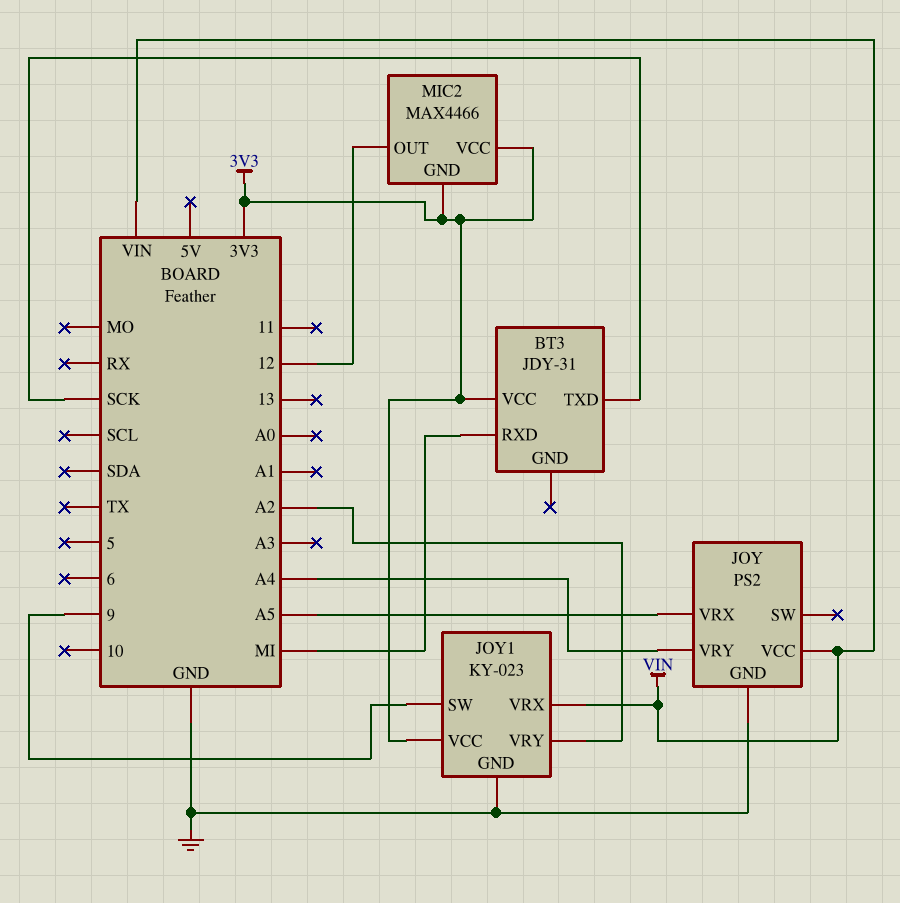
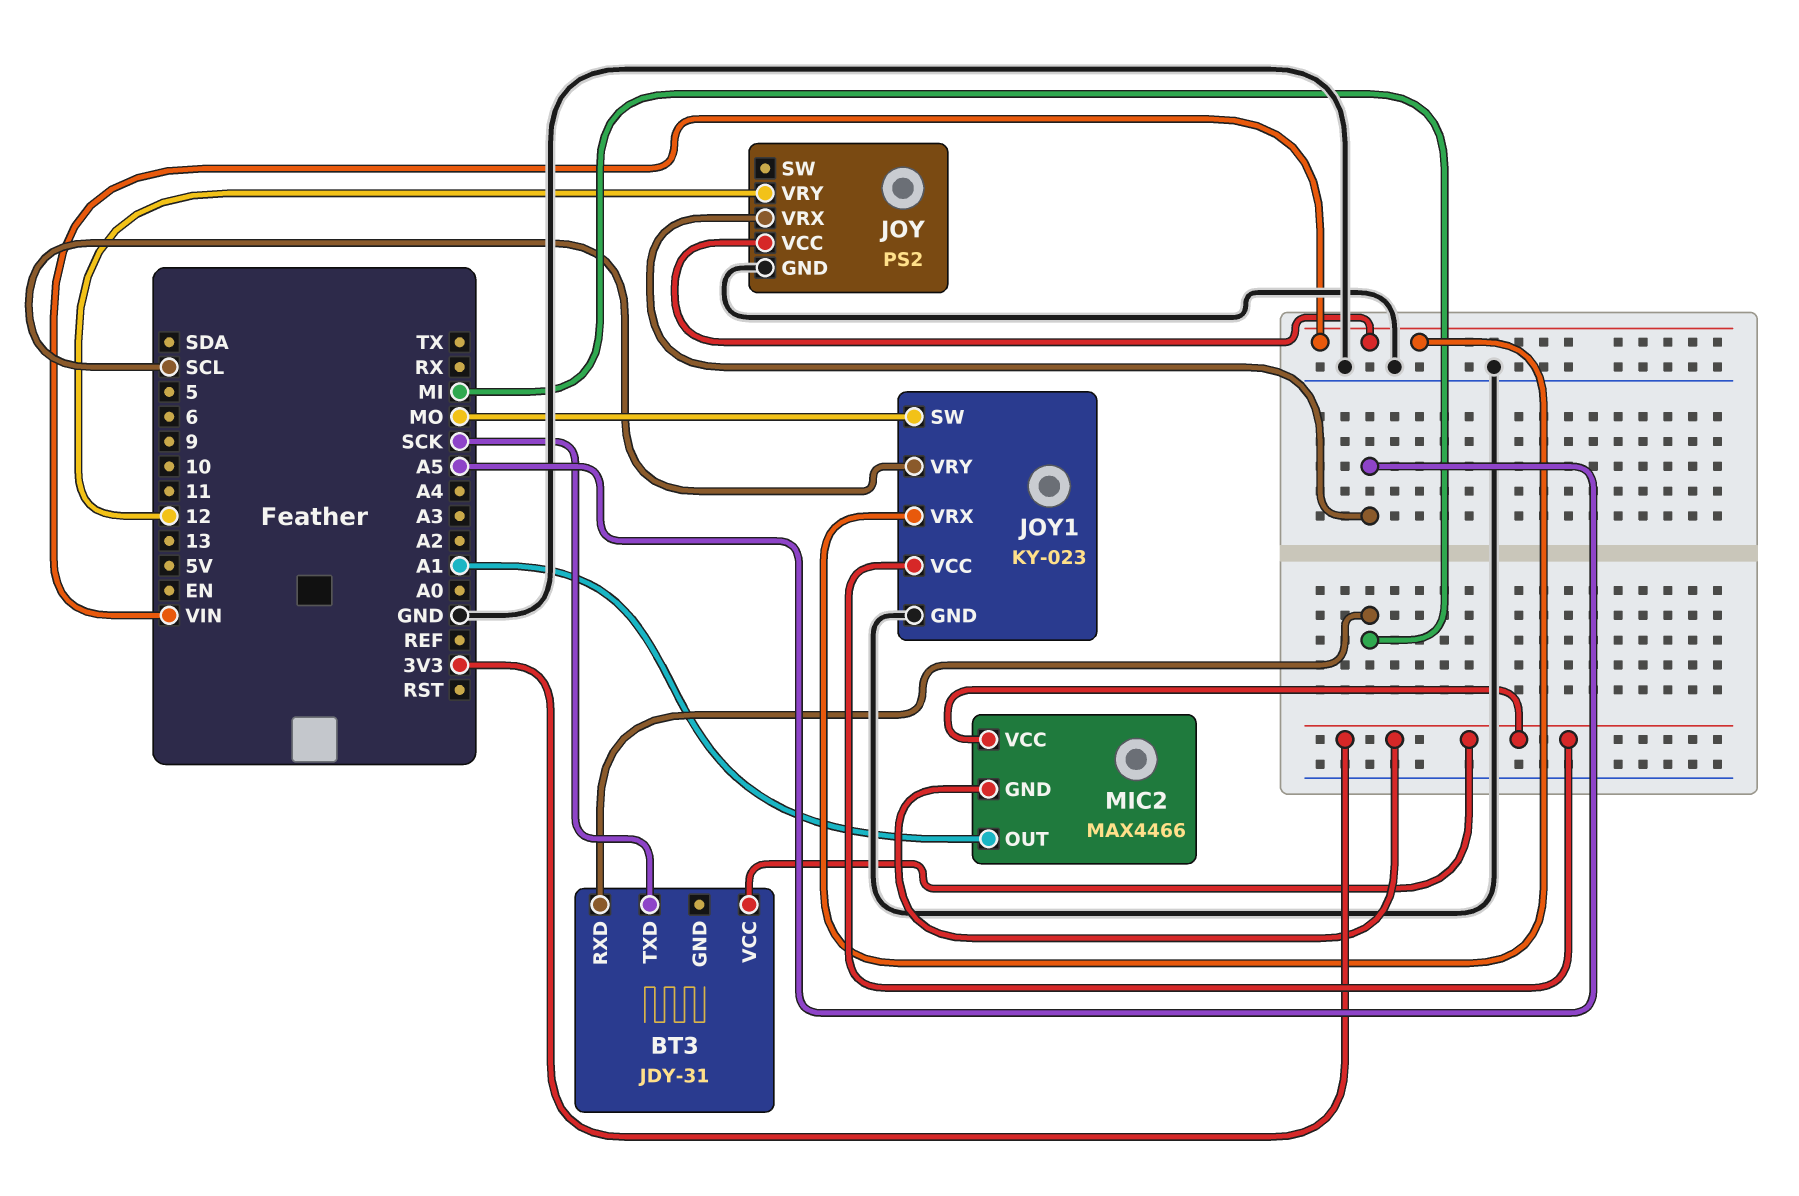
JOY pin VRY: A4 -> 12
JOY1 pin SW: 9 -> MO
JOY1 pin VRY: A2 -> SCL
MIC2 pin OUT: 12 -> A1

